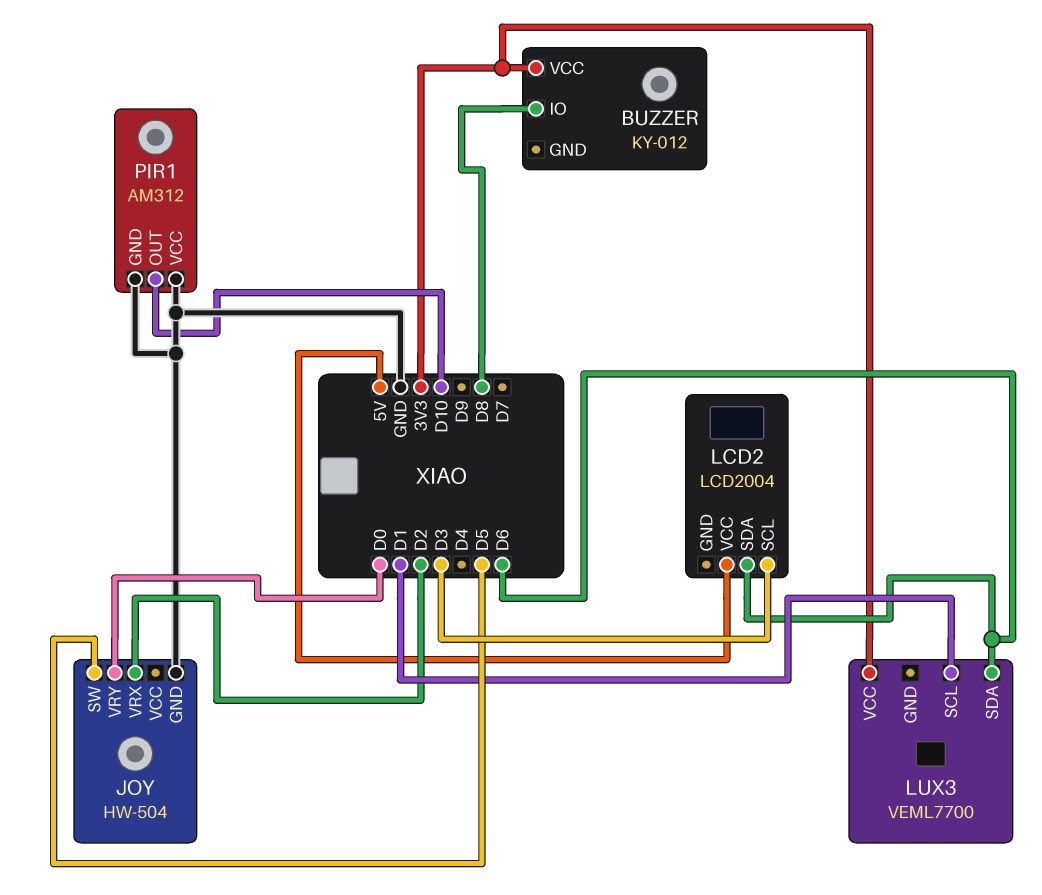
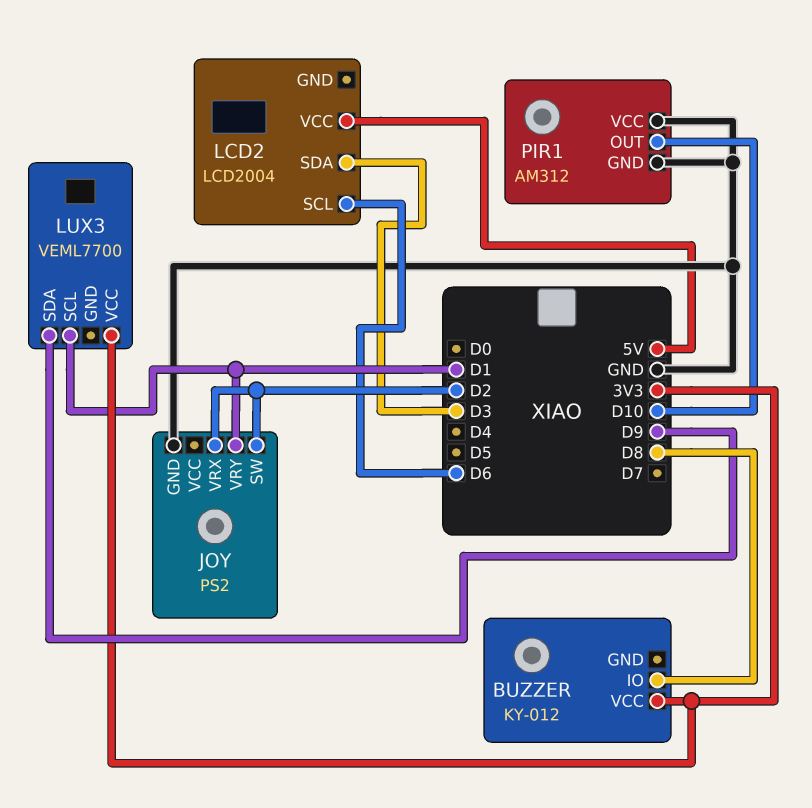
JOY: HW-504 -> PS2
JOY pin SW: D5 -> D2
JOY pin VRY: D0 -> D1
LCD2 pin SCL: D3 -> D6
LCD2 pin SDA: D6 -> D3
LUX3 pin SDA: D6 -> D9

